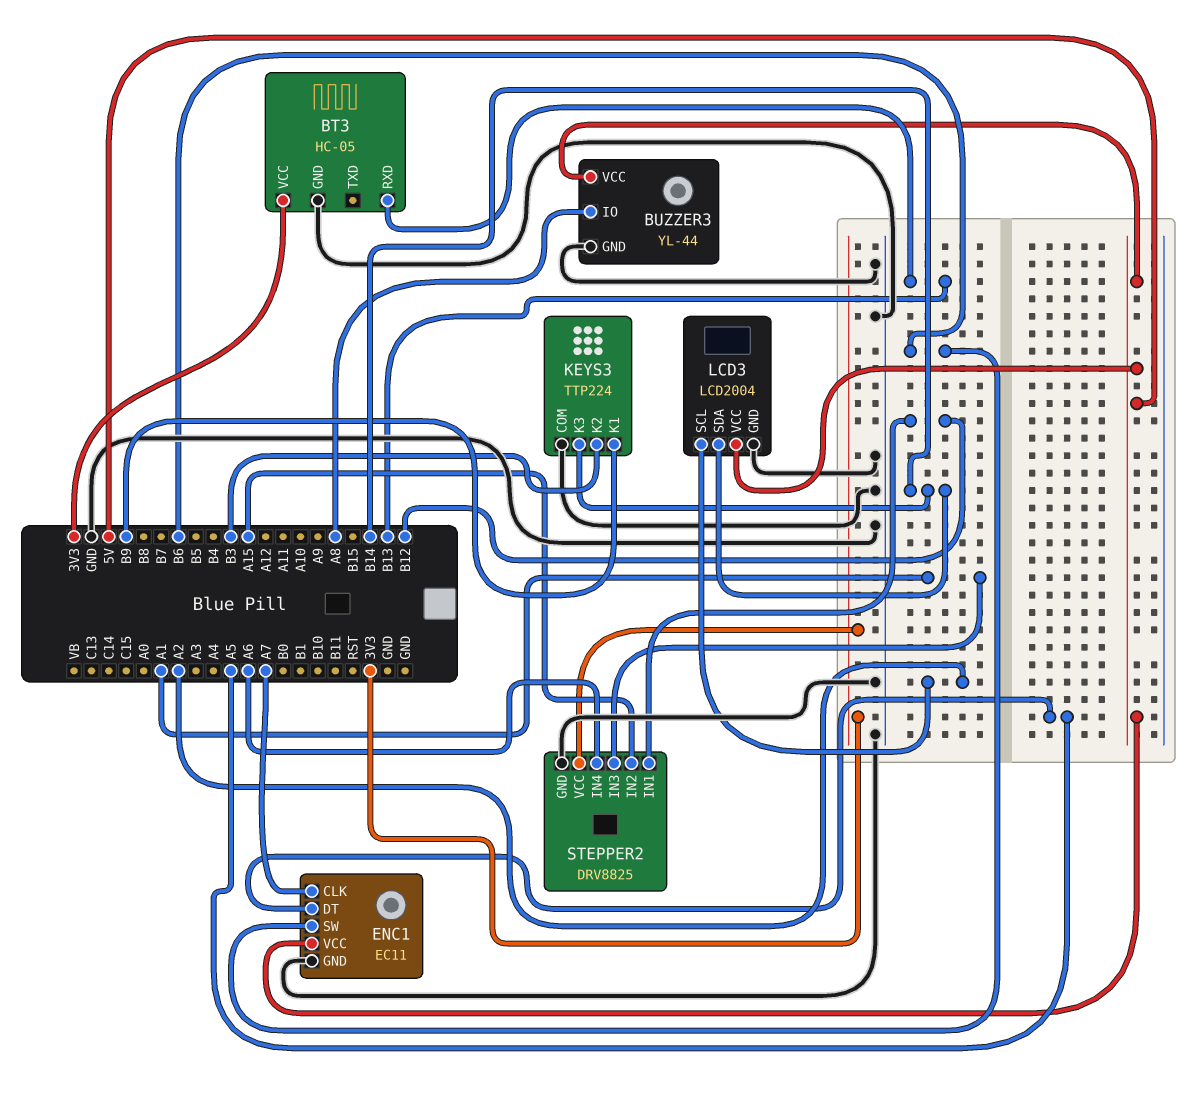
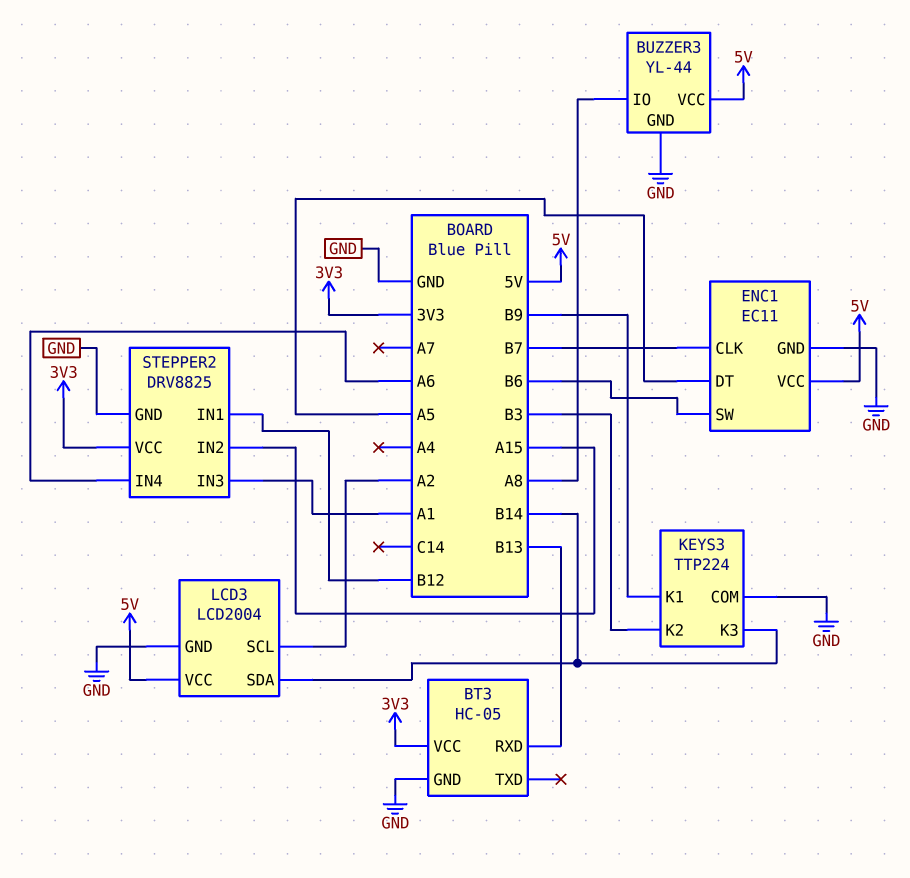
ENC1 pin CLK: A7 -> B7

